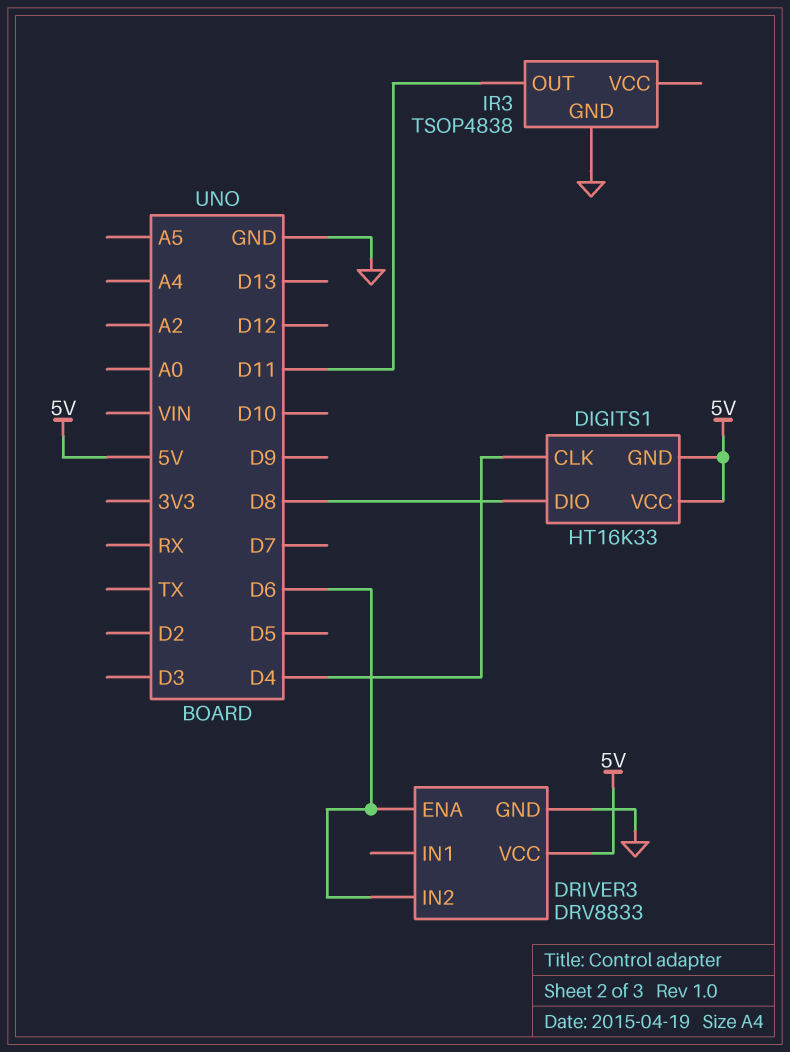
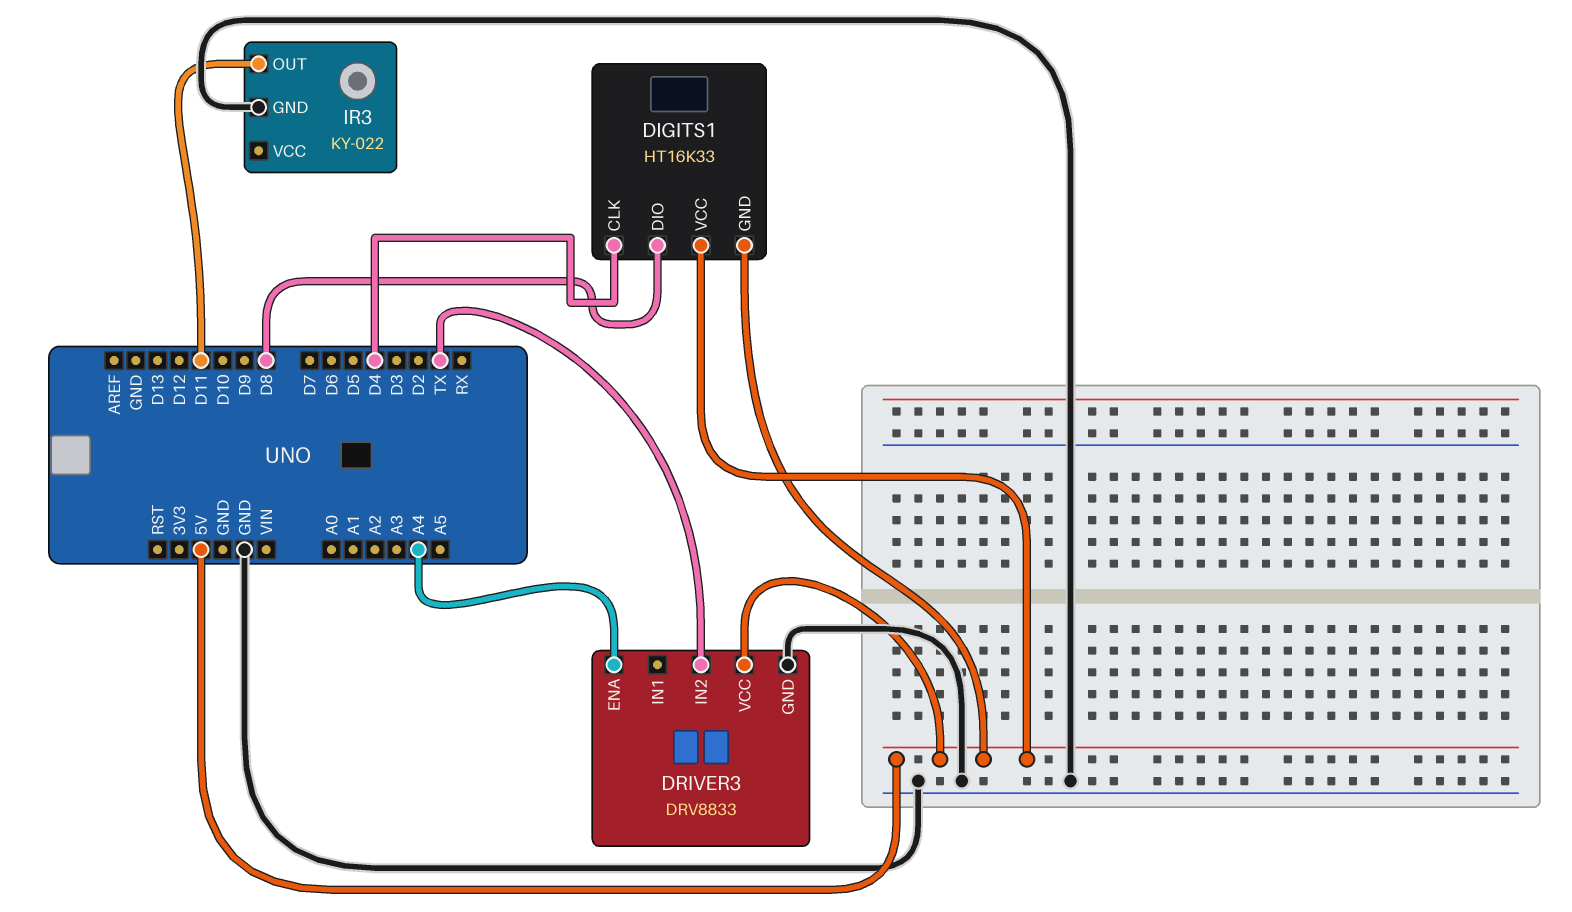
DRIVER3 pin ENA: D6 -> A4
DRIVER3 pin IN2: D6 -> TX
IR3: TSOP4838 -> KY-022

